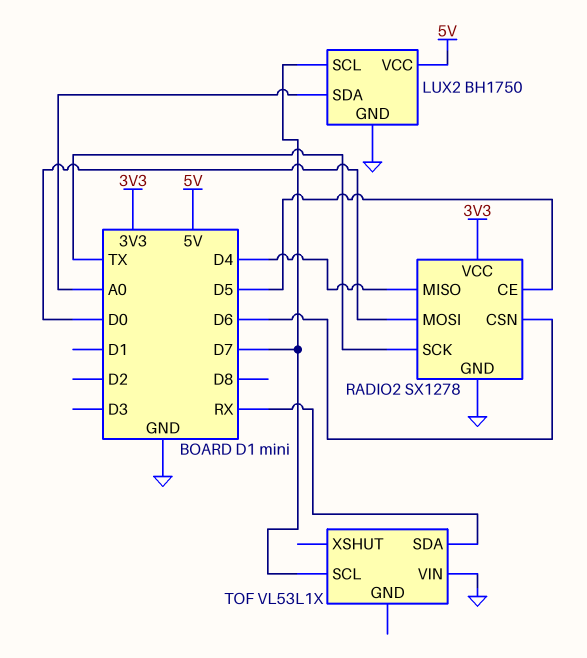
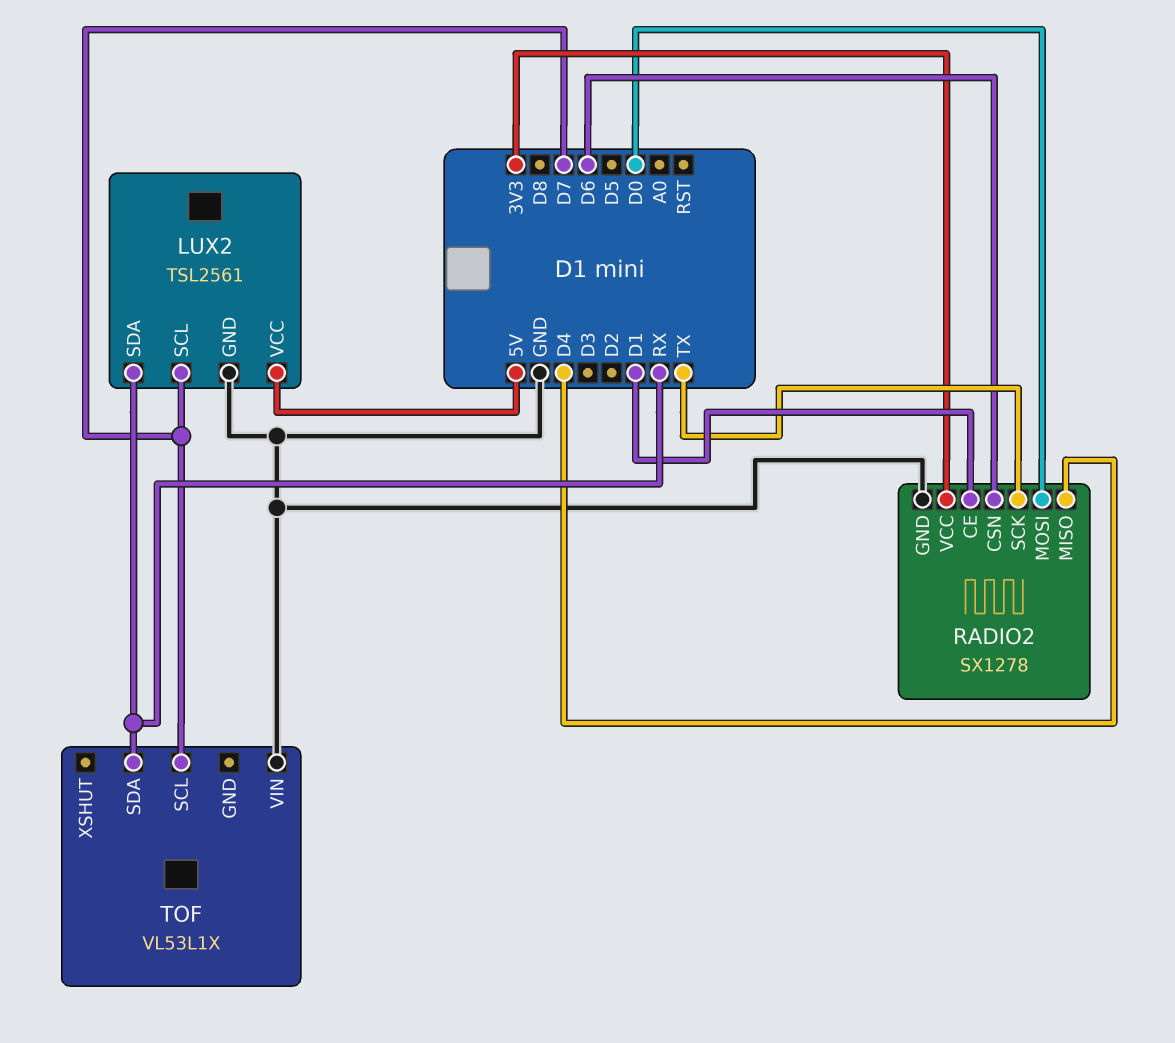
LUX2: BH1750 -> TSL2561
LUX2 pin SDA: A0 -> RX
RADIO2 pin CE: D5 -> D1

